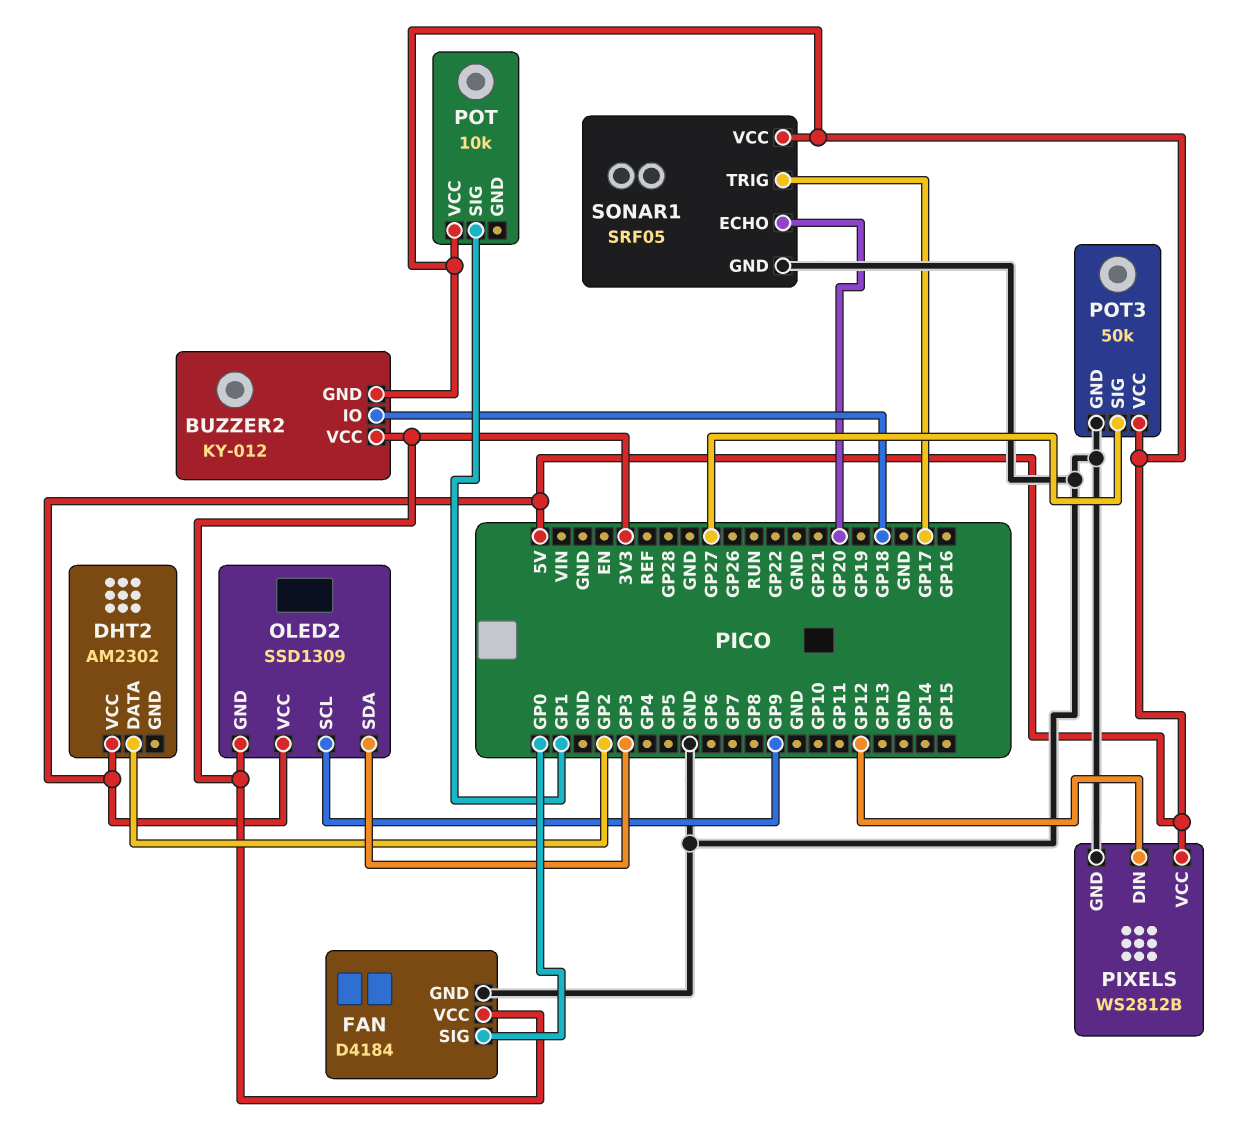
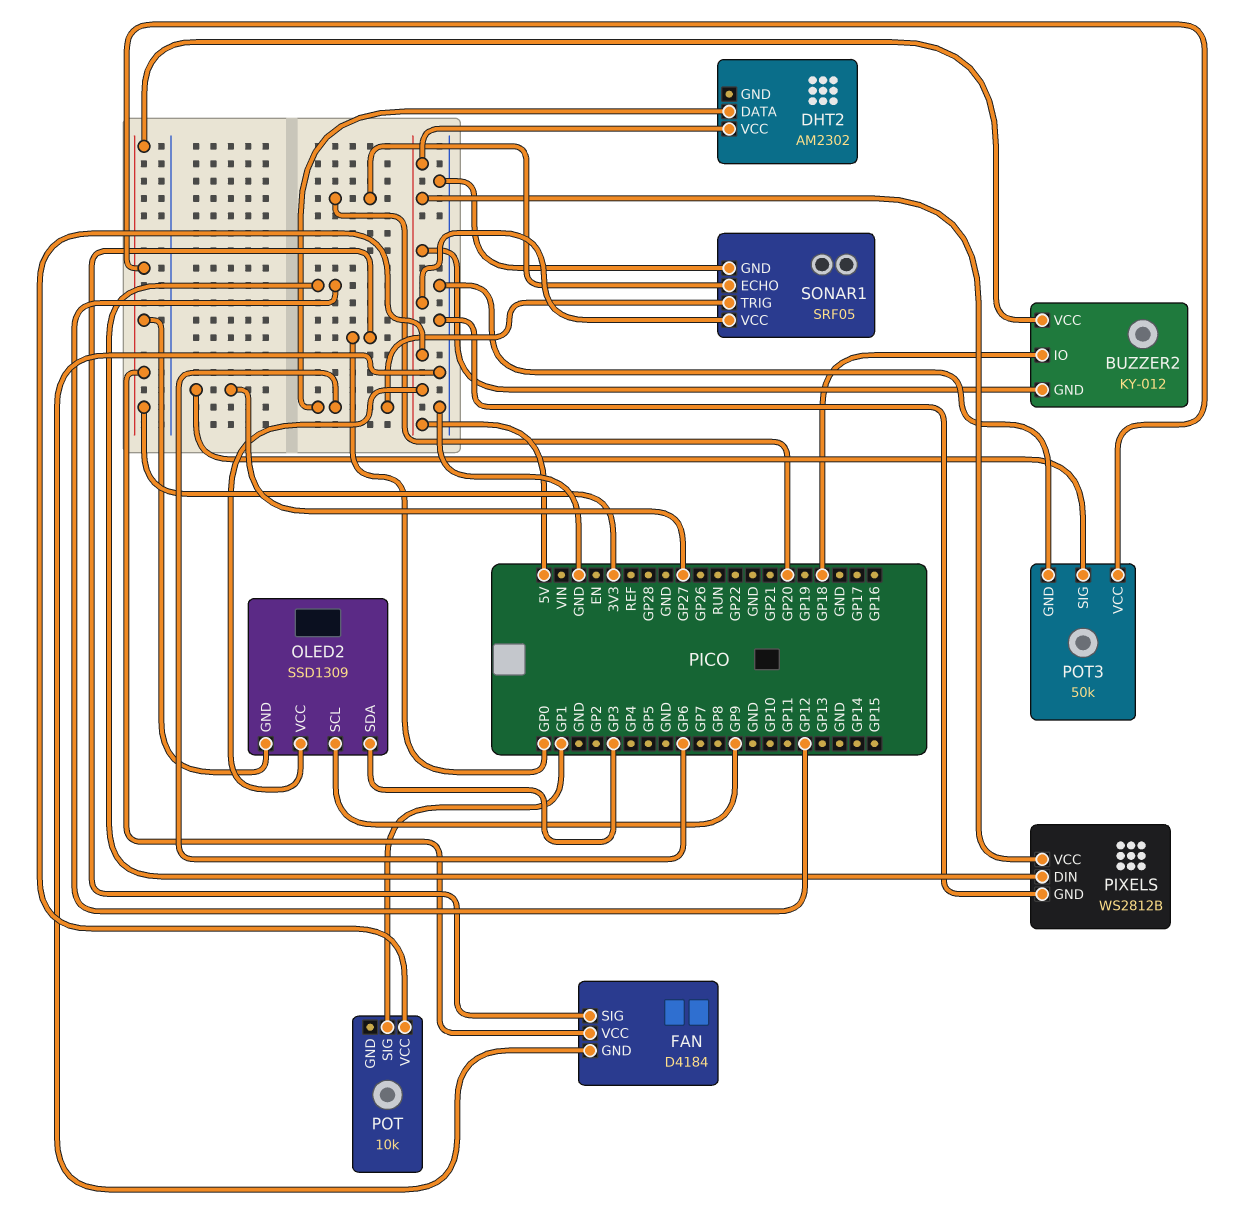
DHT2 pin DATA: GP2 -> GP6
POT3 pin VCC: 5V -> 3V3
SONAR1 pin TRIG: GP17 -> GP6

